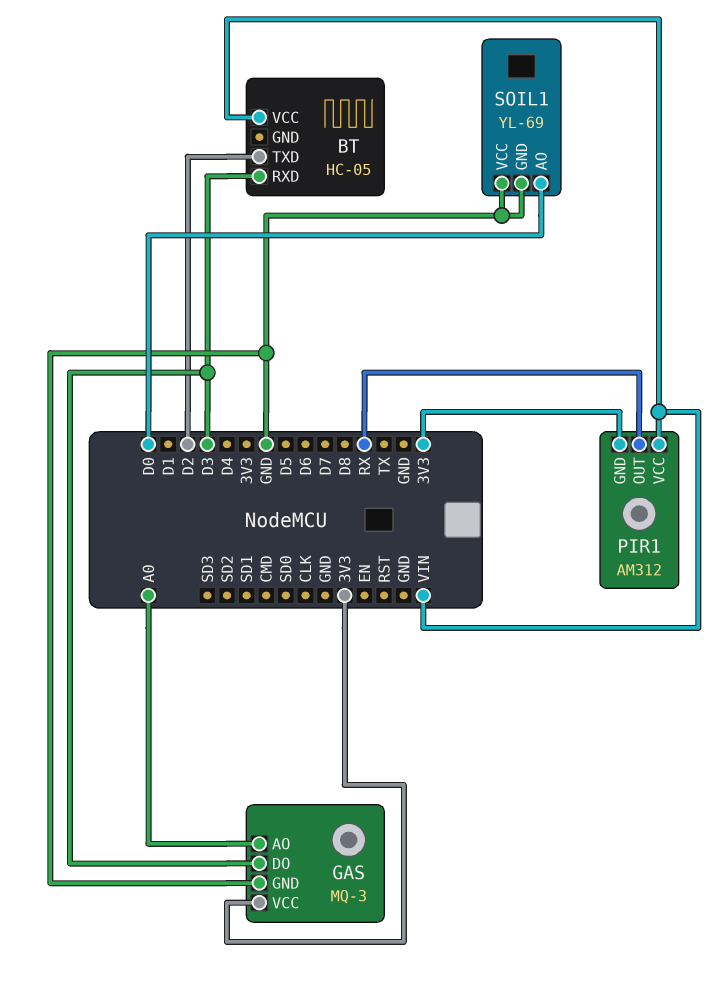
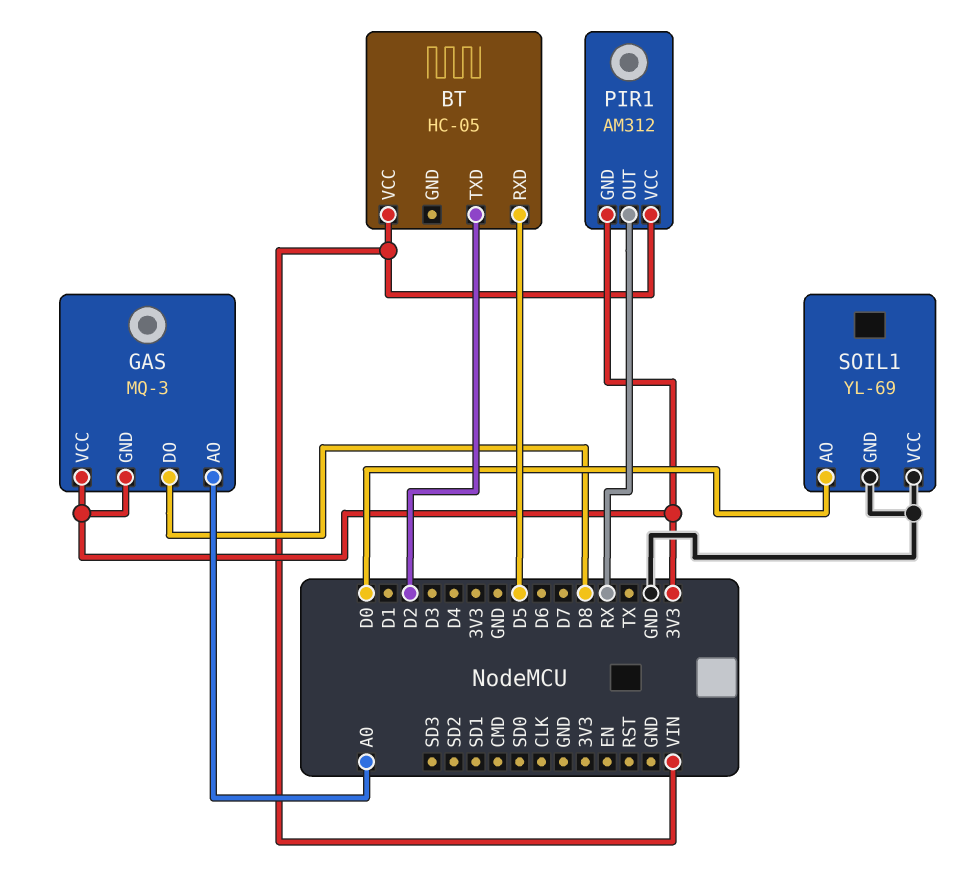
BT pin RXD: D3 -> D5
GAS pin DO: D3 -> D8
GAS pin GND: GND -> 3V3

